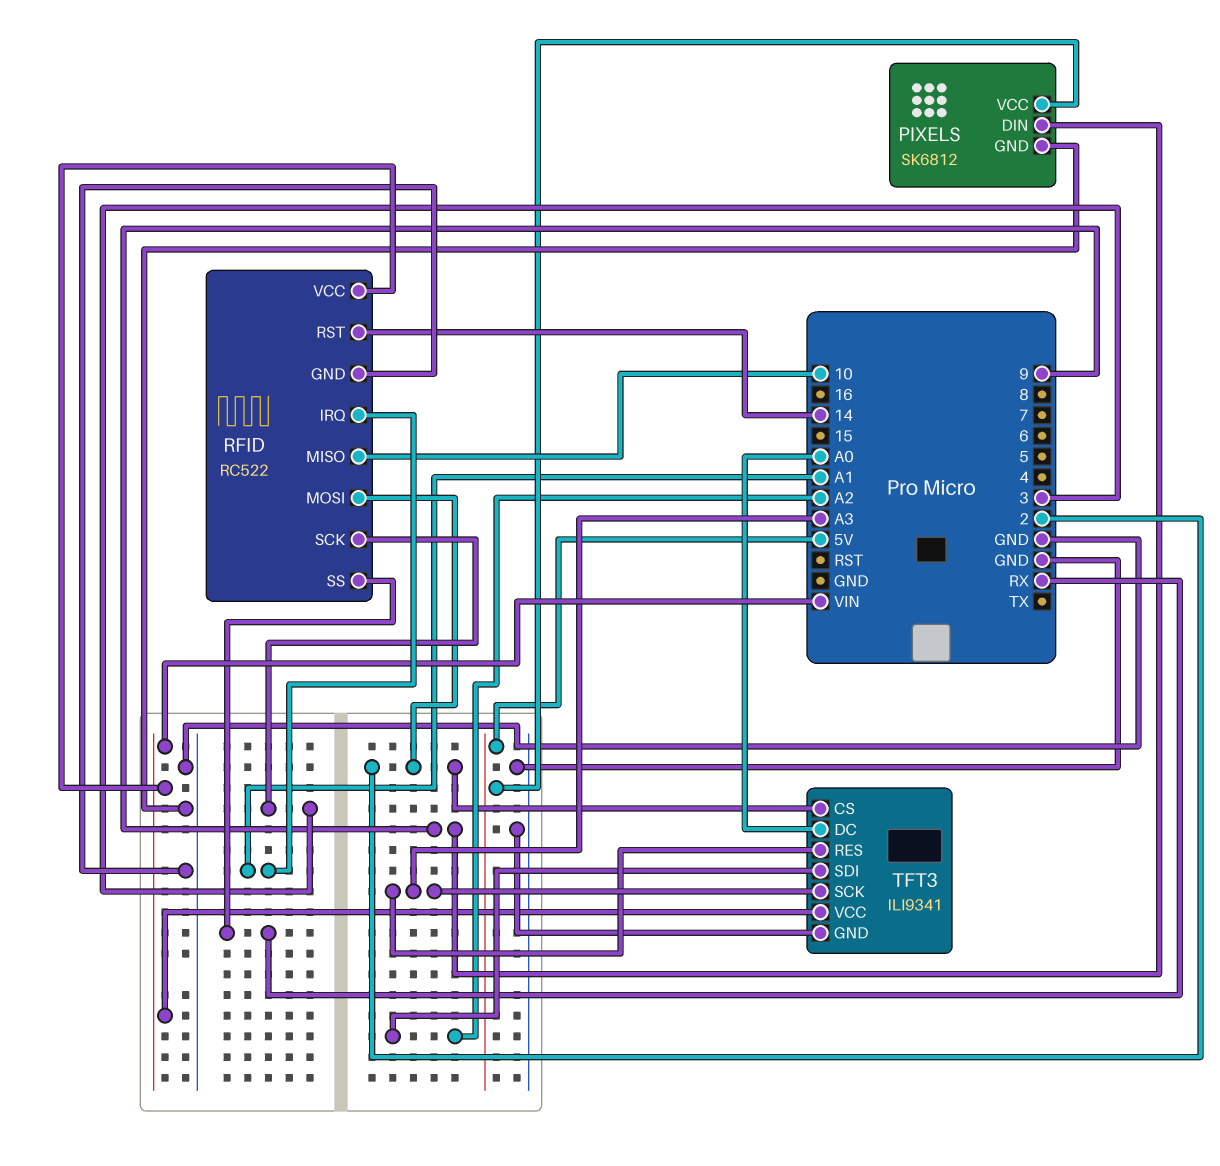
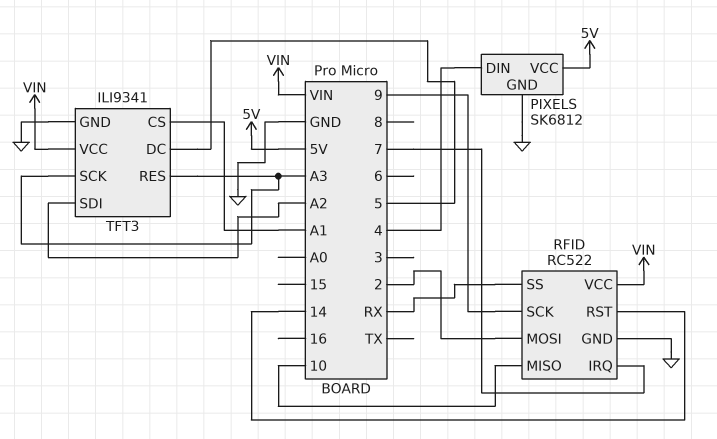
PIXELS pin DIN: 9 -> 4
RFID pin IRQ: A1 -> 7
RFID pin SCK: 3 -> 9
TFT3 pin CS: 2 -> A1
TFT3 pin DC: A0 -> 5

